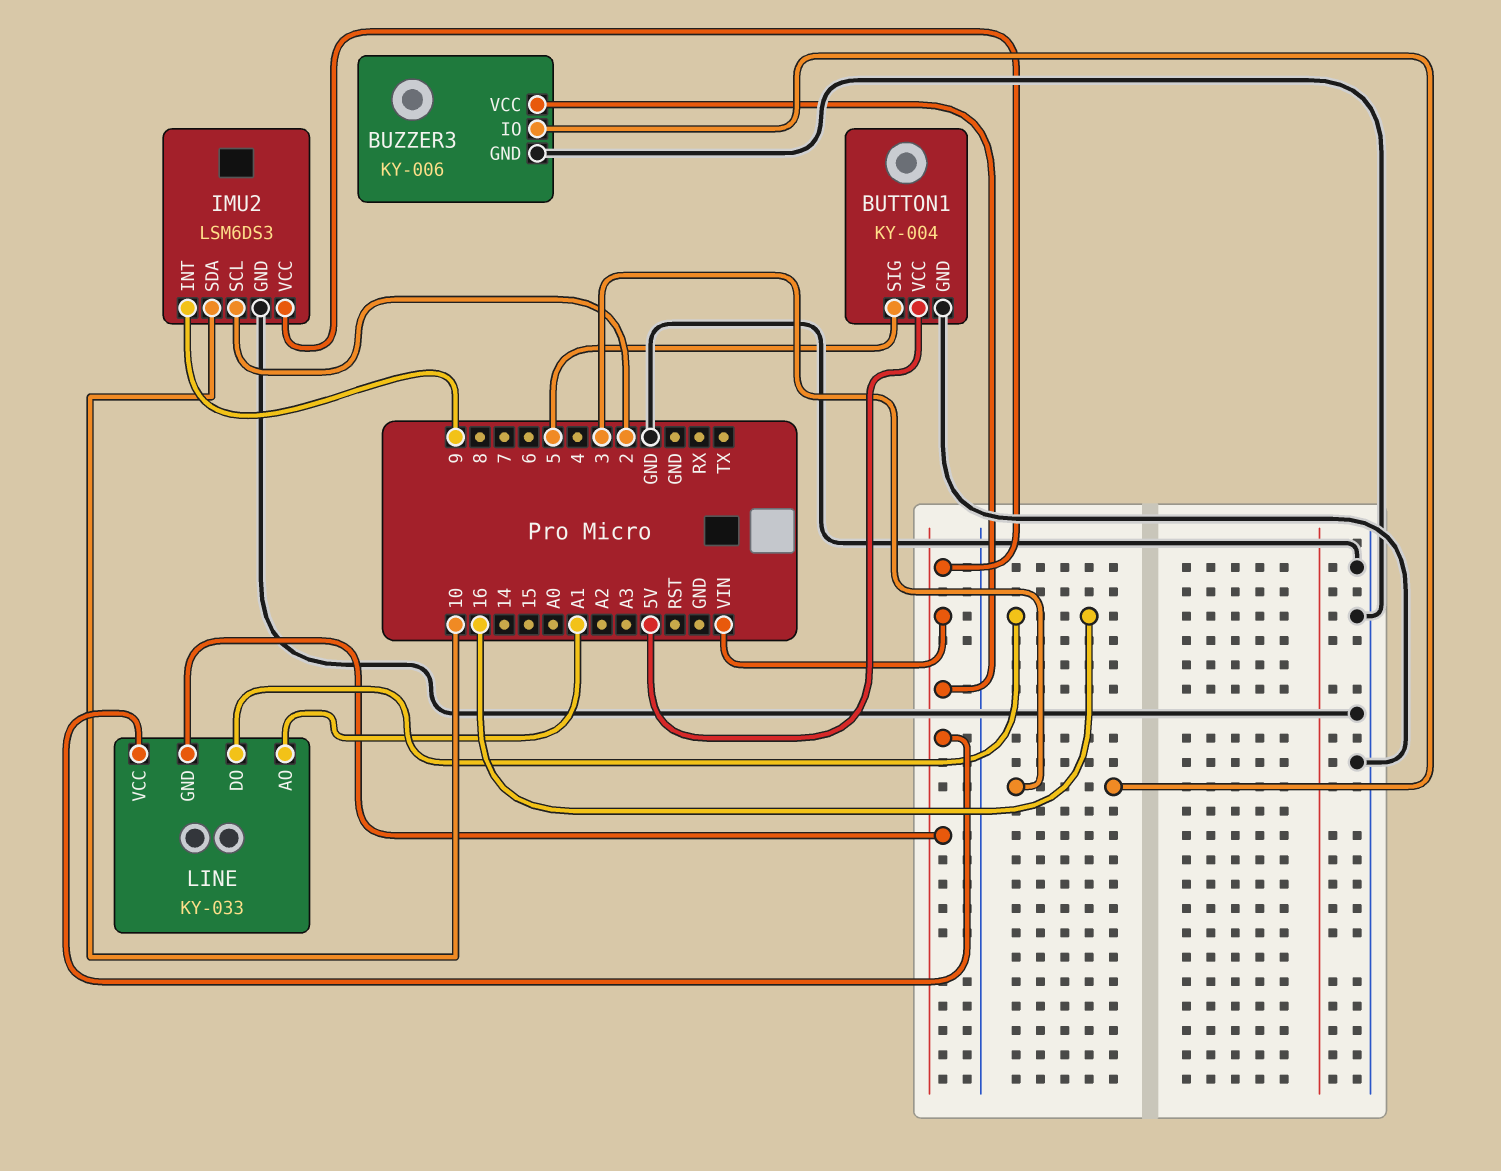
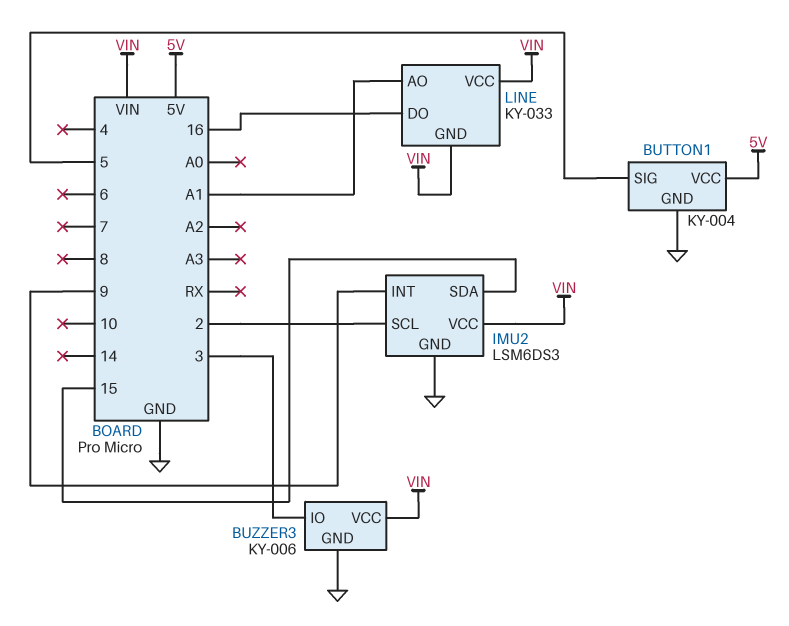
IMU2 pin SDA: 10 -> 15

